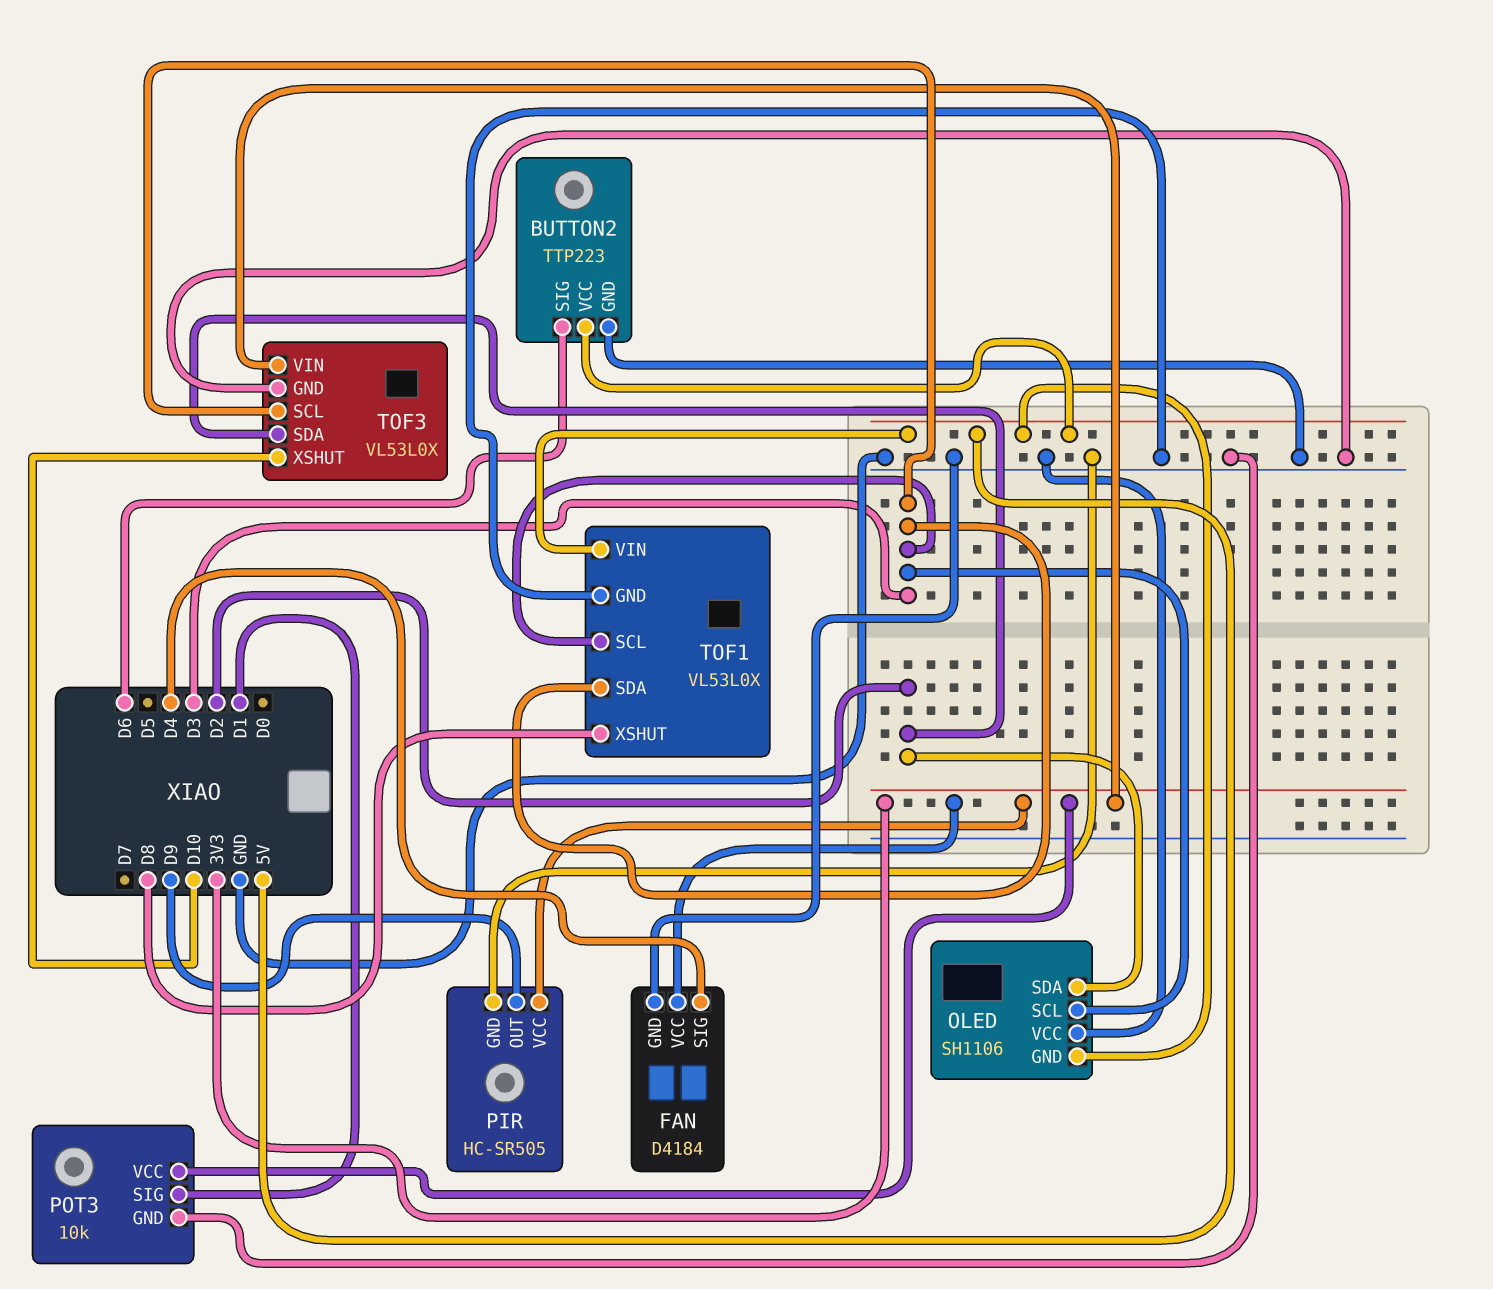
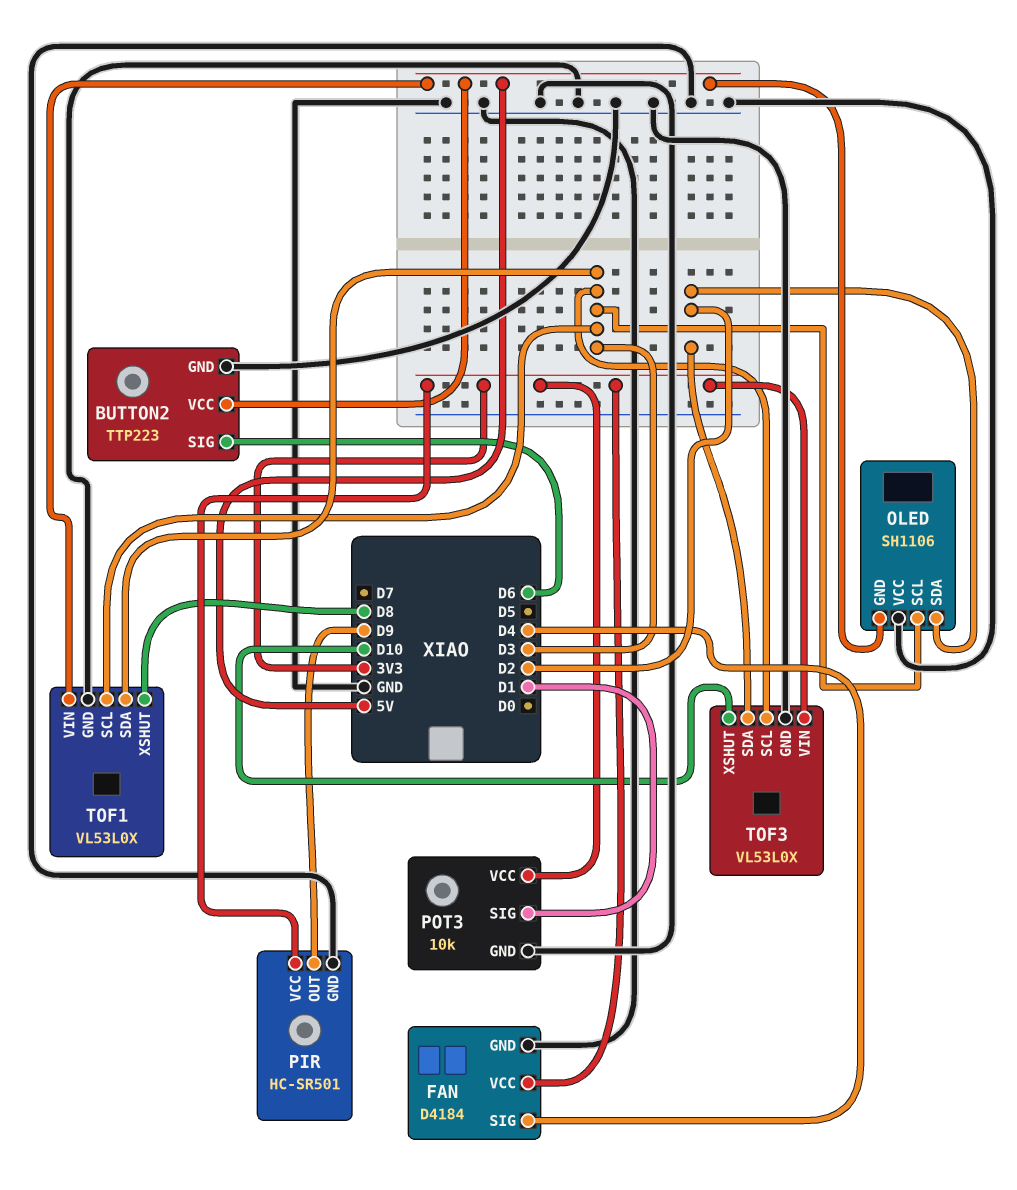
PIR: HC-SR505 -> HC-SR501

